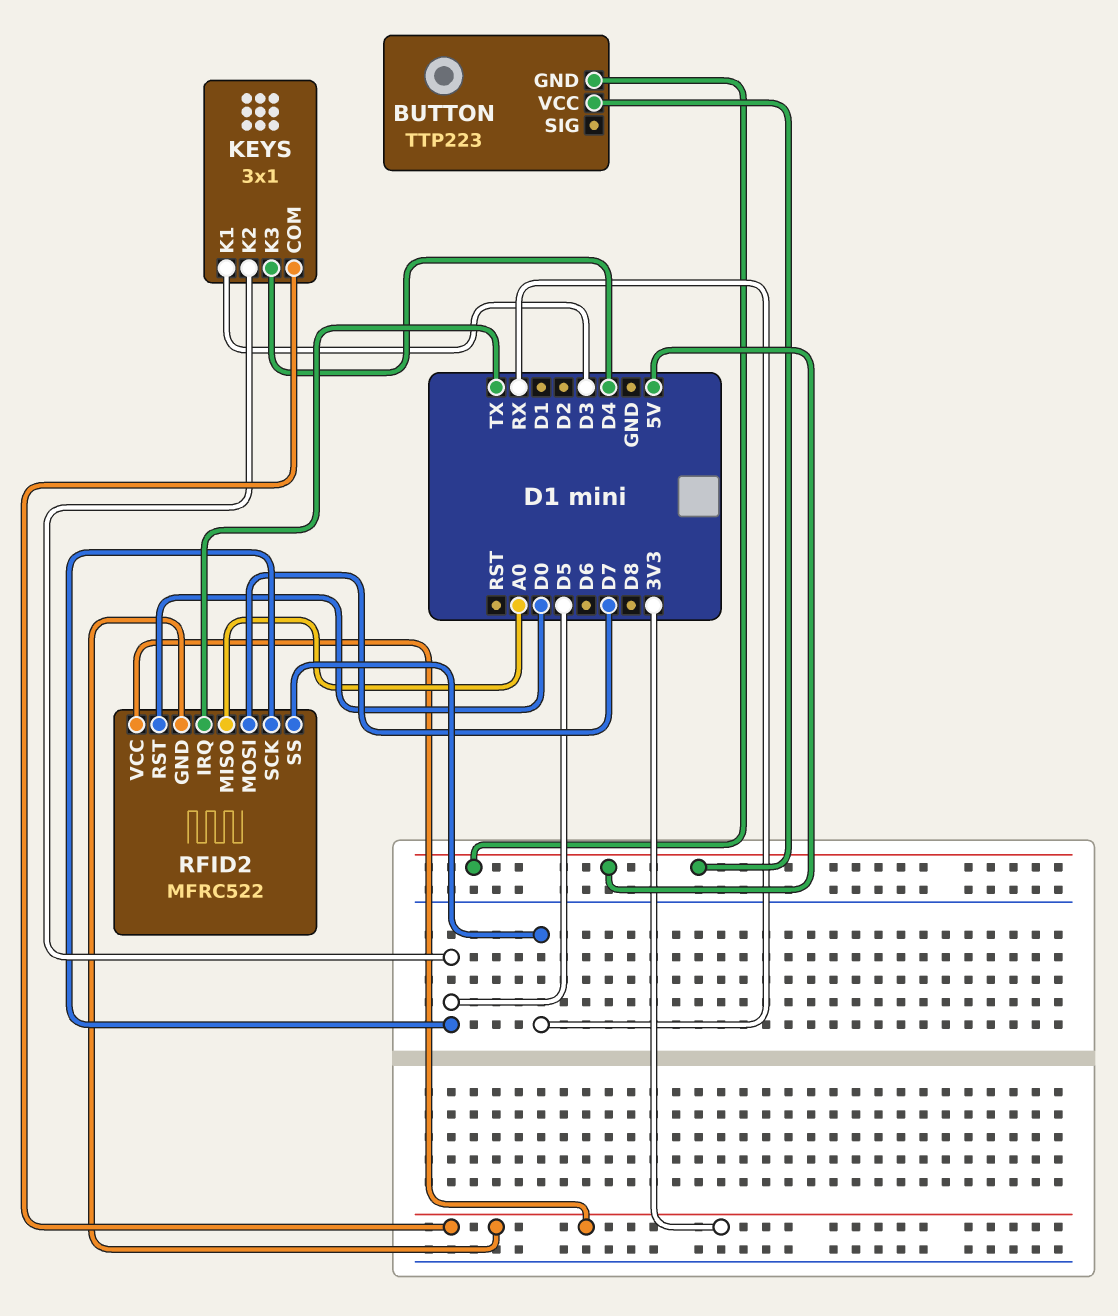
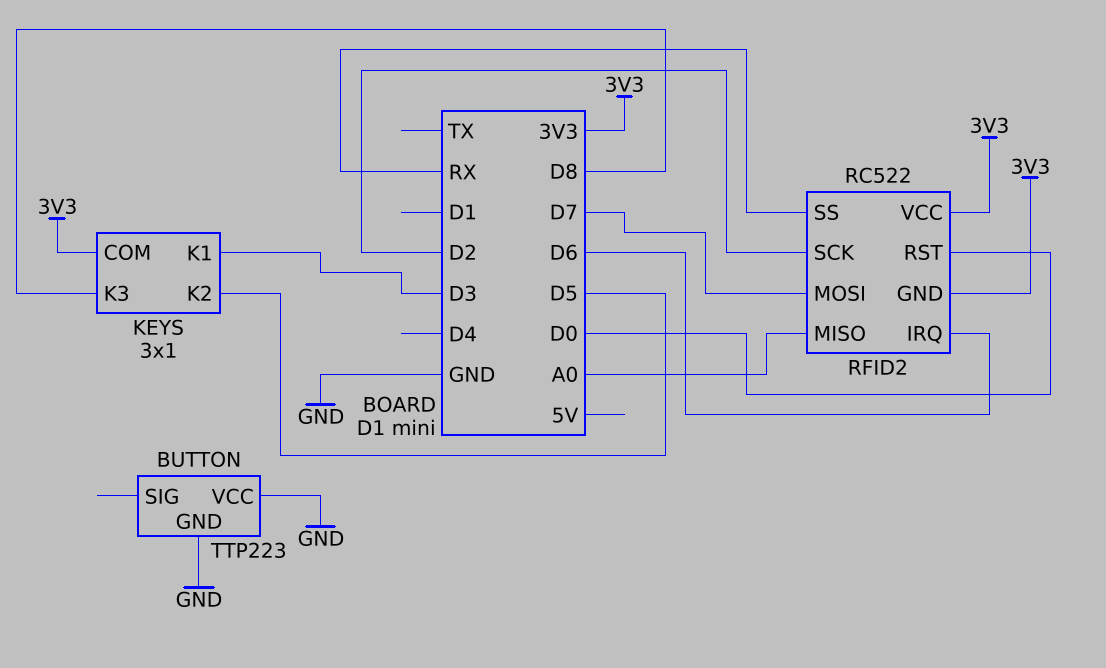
BUTTON pin GND: 5V -> GND
BUTTON pin VCC: 5V -> GND
KEYS pin K3: D4 -> D8
RFID2: MFRC522 -> RC522
RFID2 pin IRQ: TX -> D6
RFID2 pin SCK: D5 -> D2

